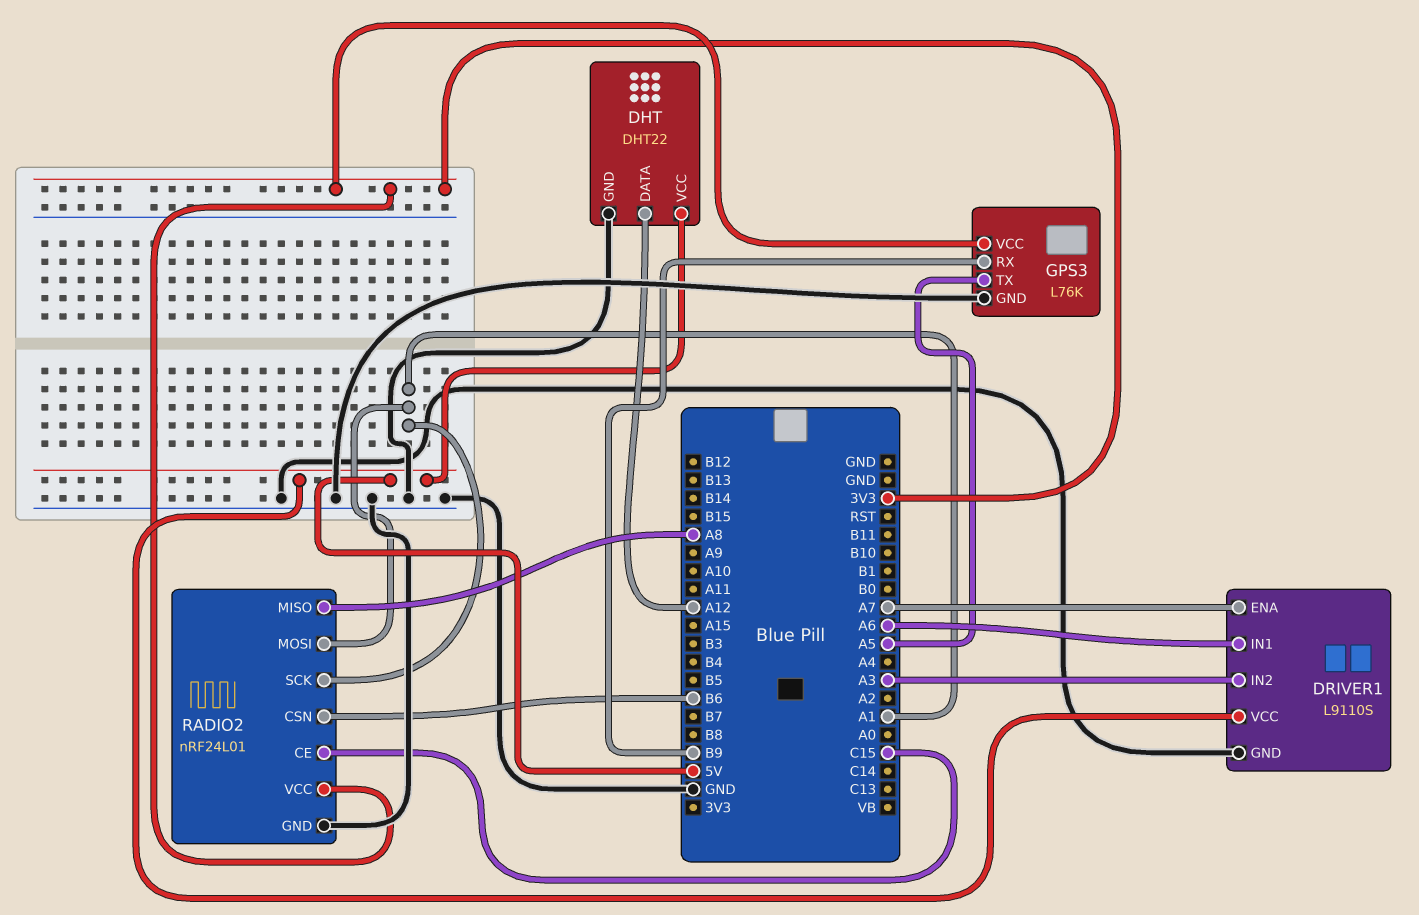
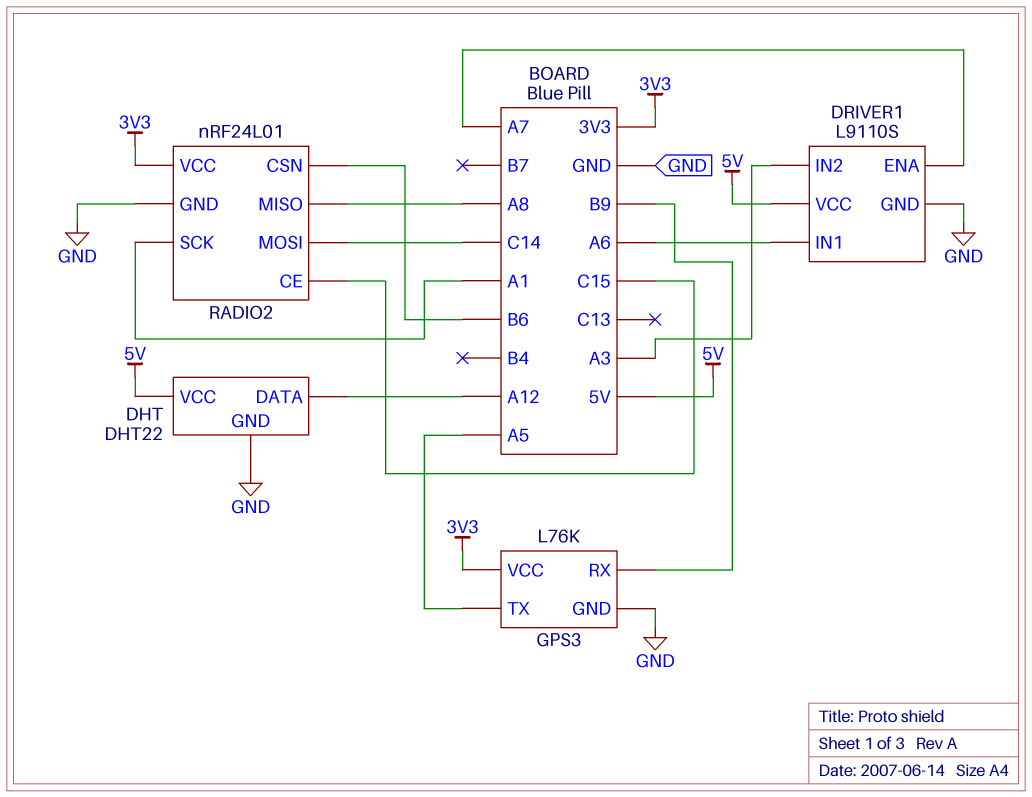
RADIO2 pin MOSI: A1 -> C14

